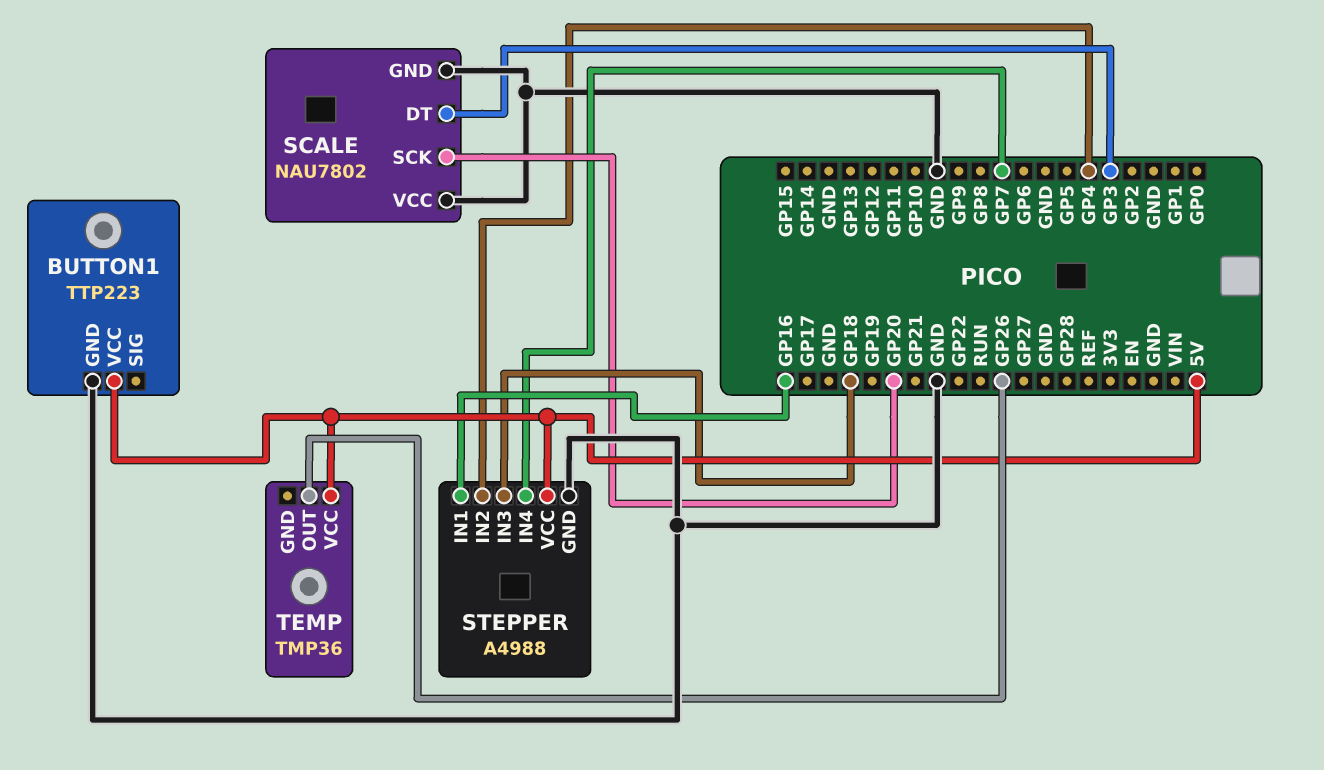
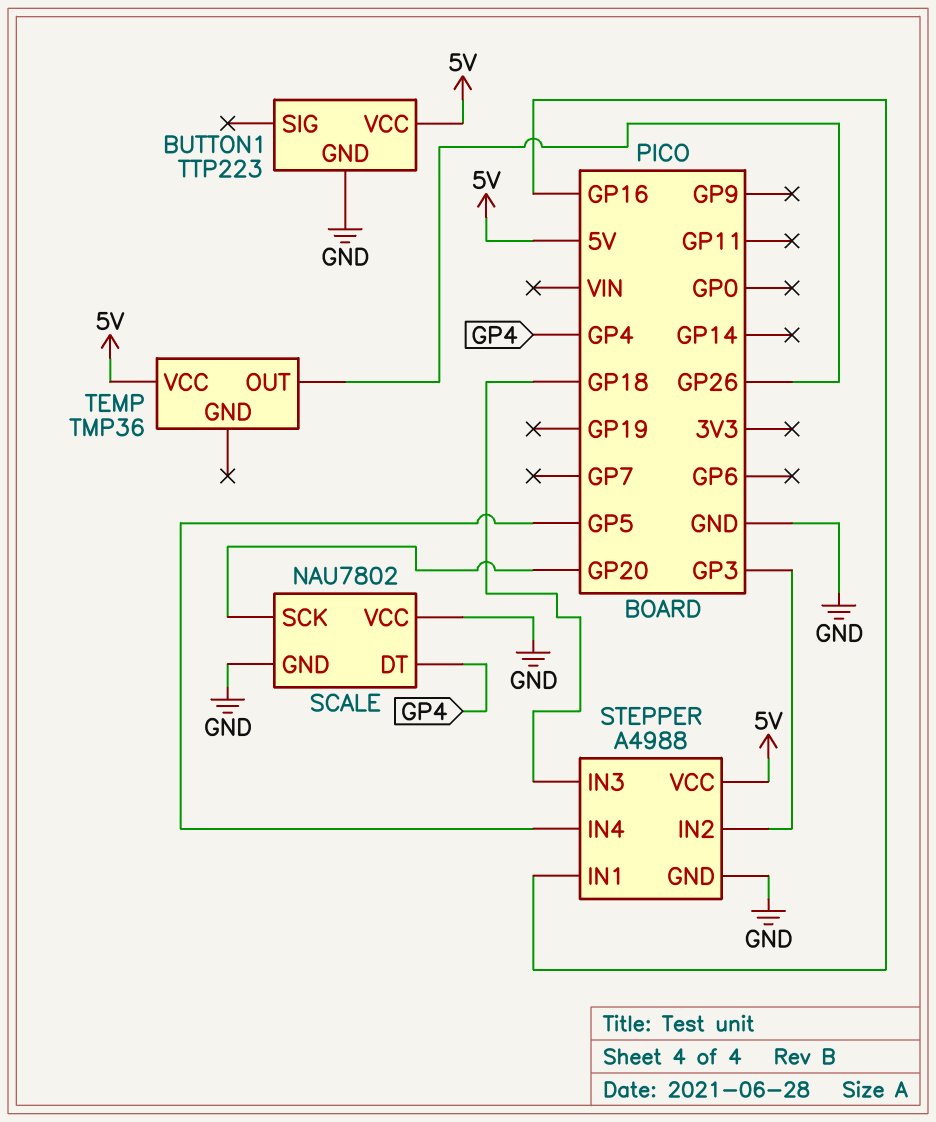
SCALE pin DT: GP3 -> GP4
STEPPER pin IN2: GP4 -> GP3
STEPPER pin IN4: GP7 -> GP5

